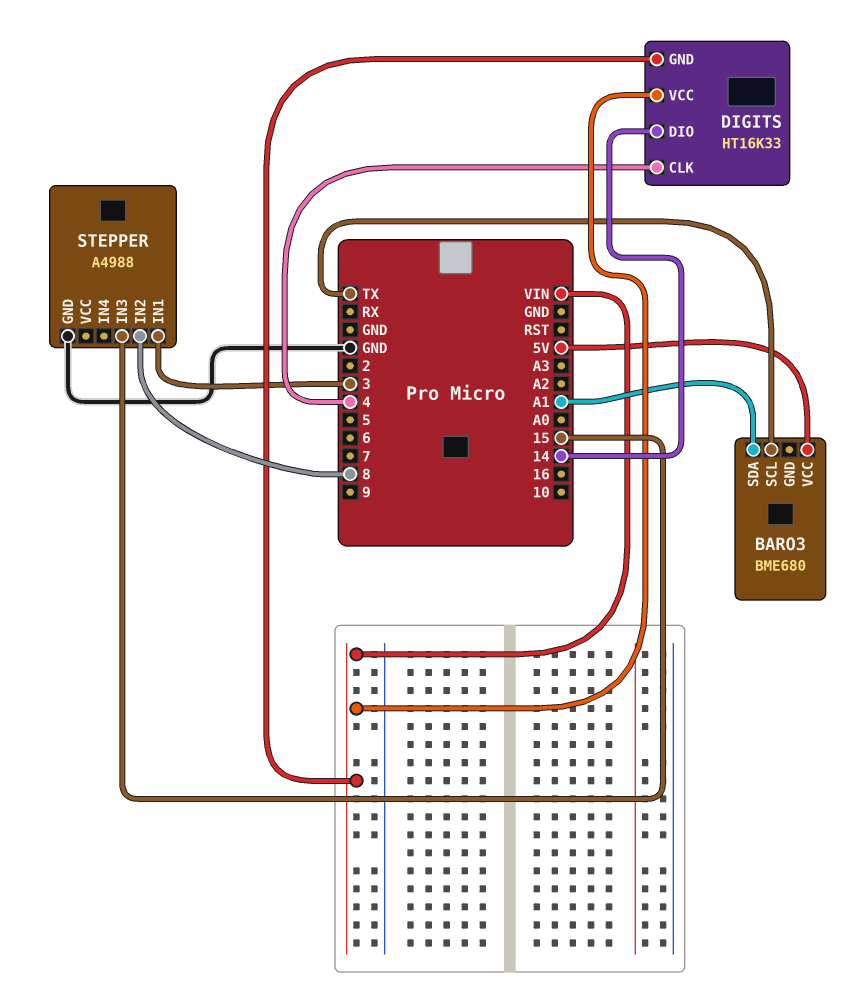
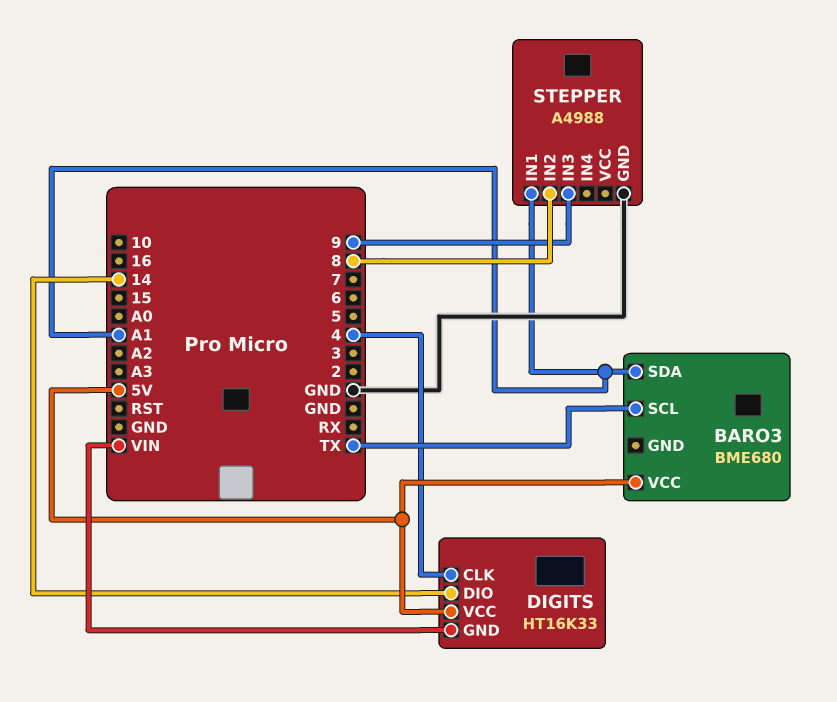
DIGITS pin VCC: VIN -> 5V
STEPPER pin IN1: 3 -> A1
STEPPER pin IN3: 15 -> 9

